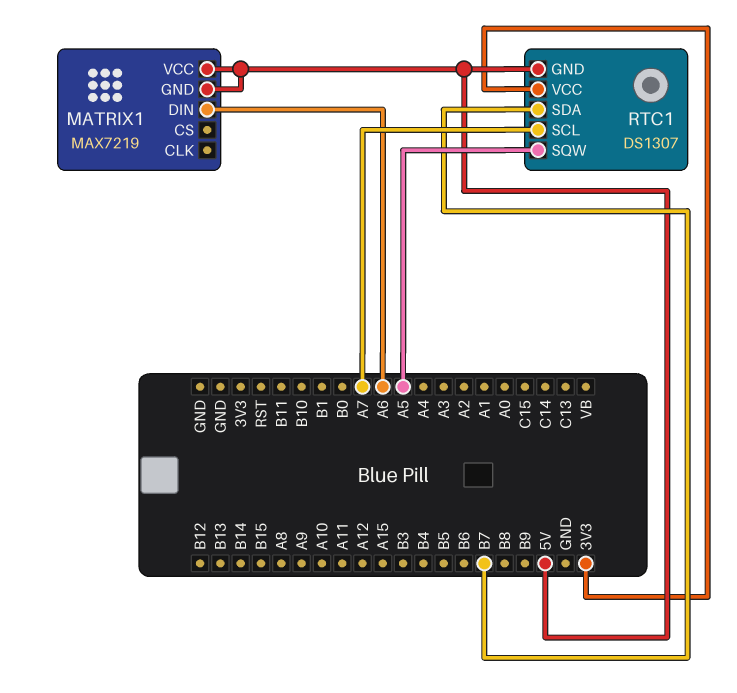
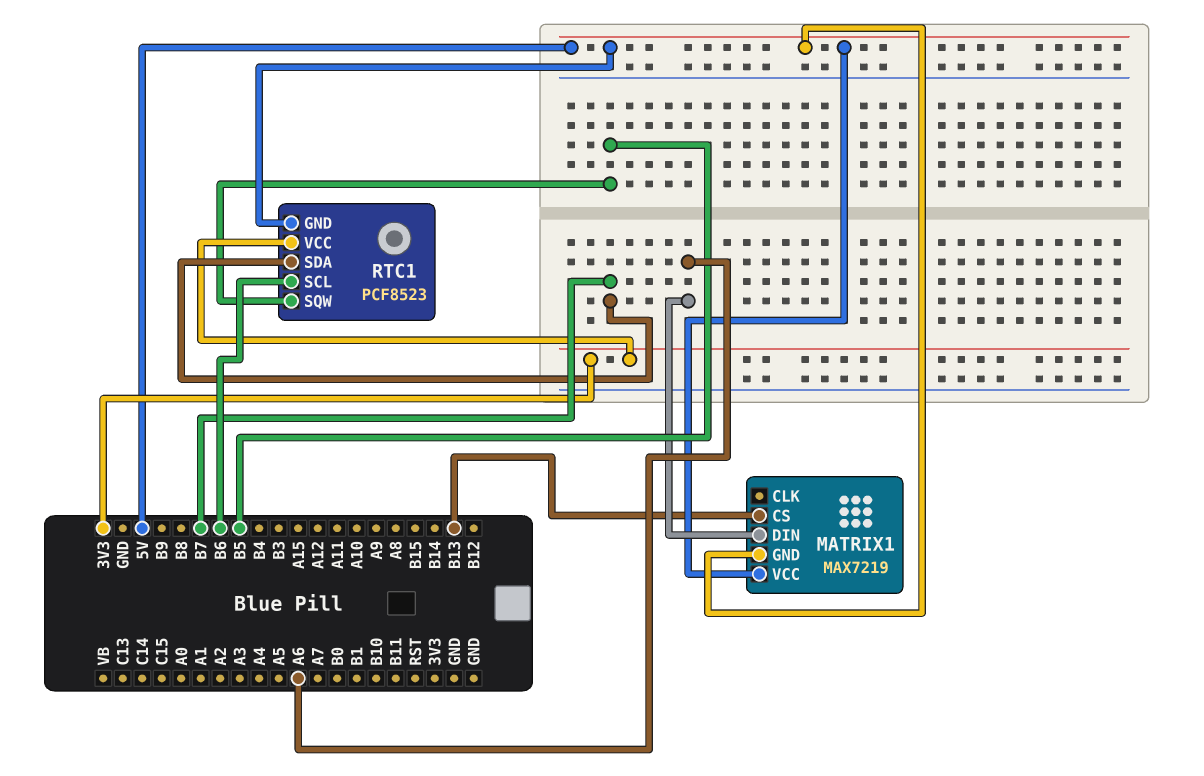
MATRIX1 pin CS: none -> B13
RTC1: DS1307 -> PCF8523
RTC1 pin SCL: A7 -> B6
RTC1 pin SQW: A5 -> B5

